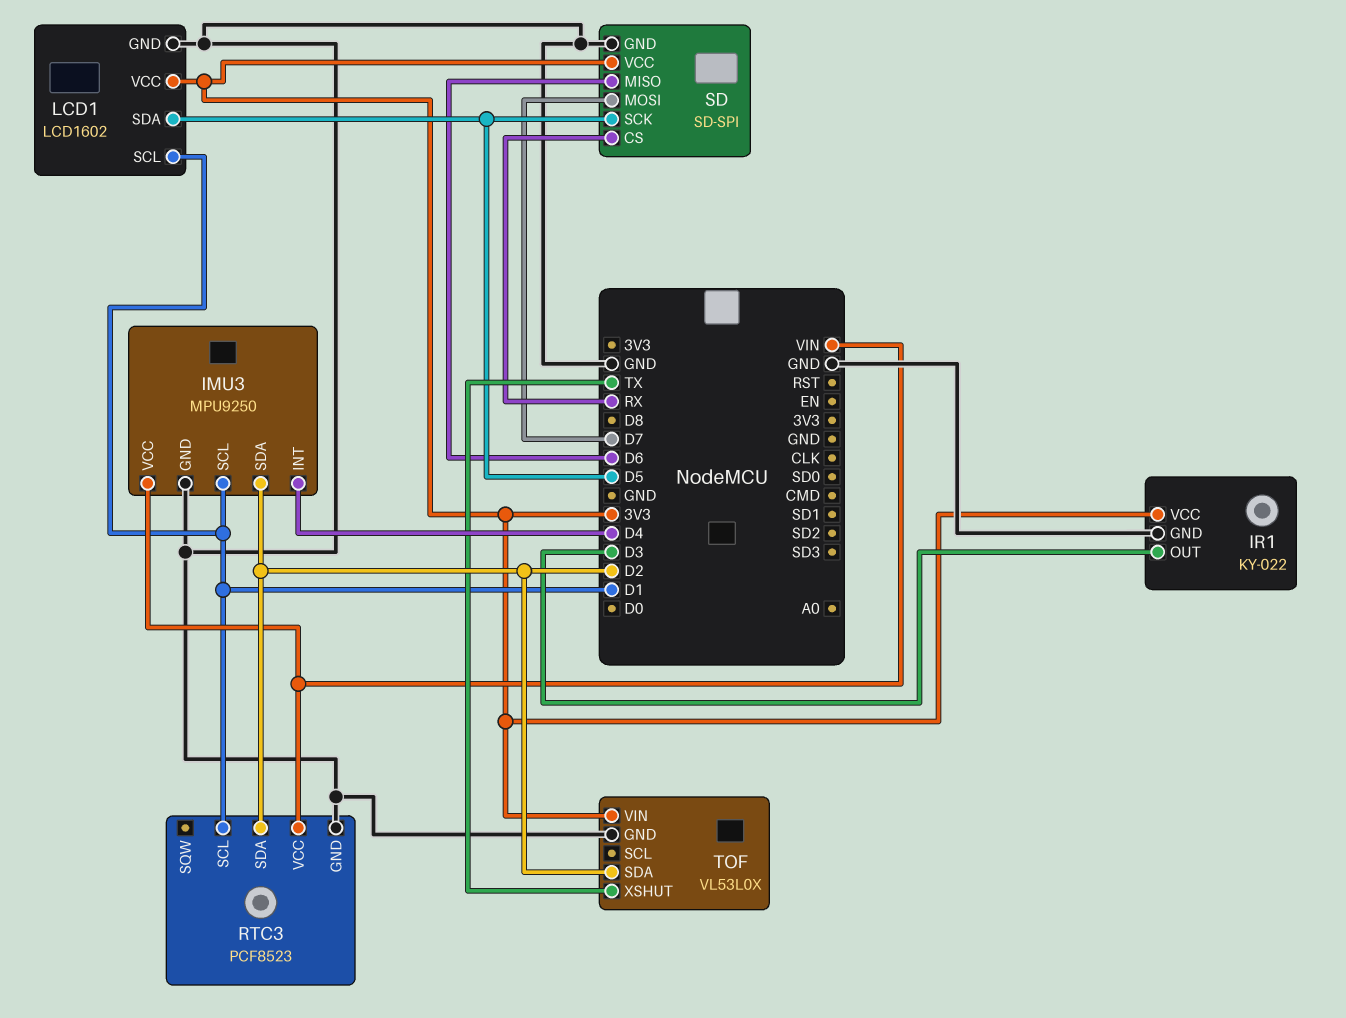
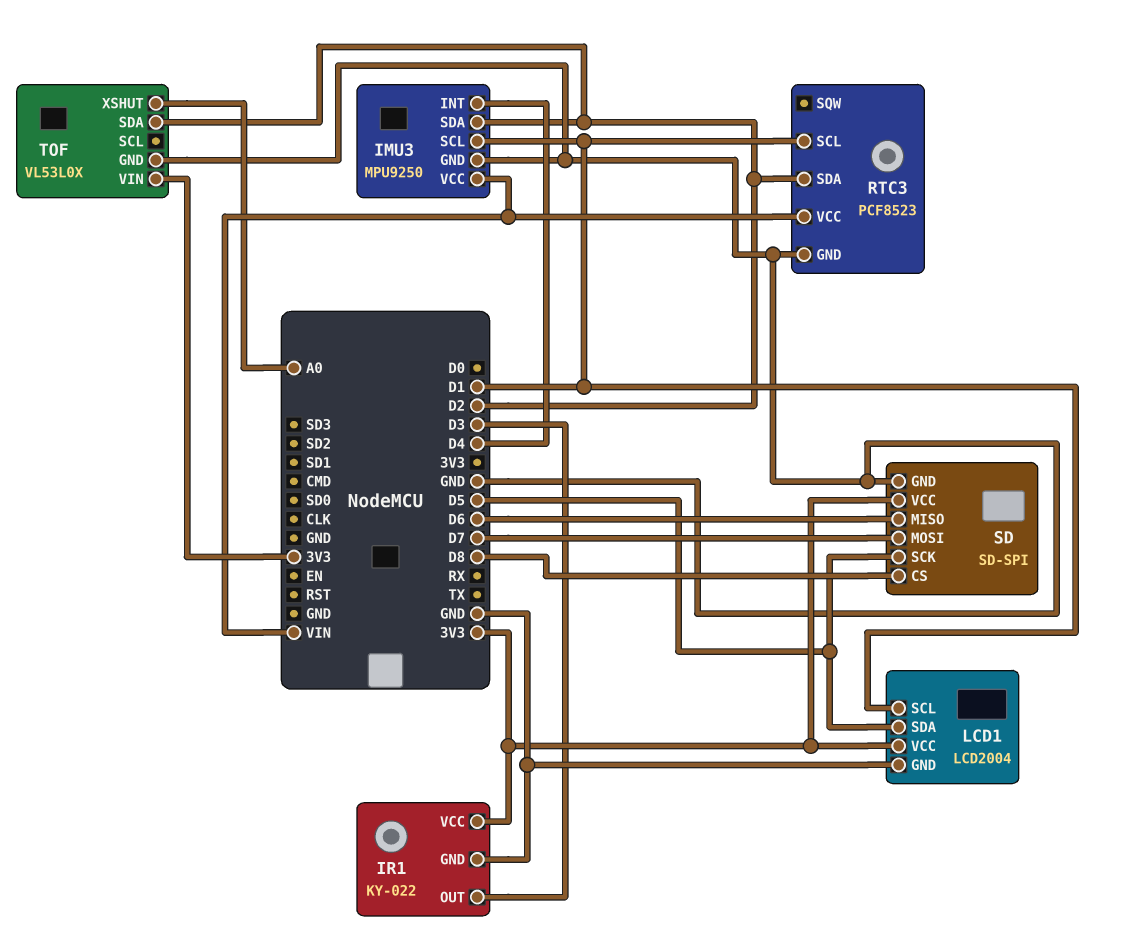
LCD1: LCD1602 -> LCD2004
SD pin CS: RX -> D8
TOF pin XSHUT: TX -> A0

